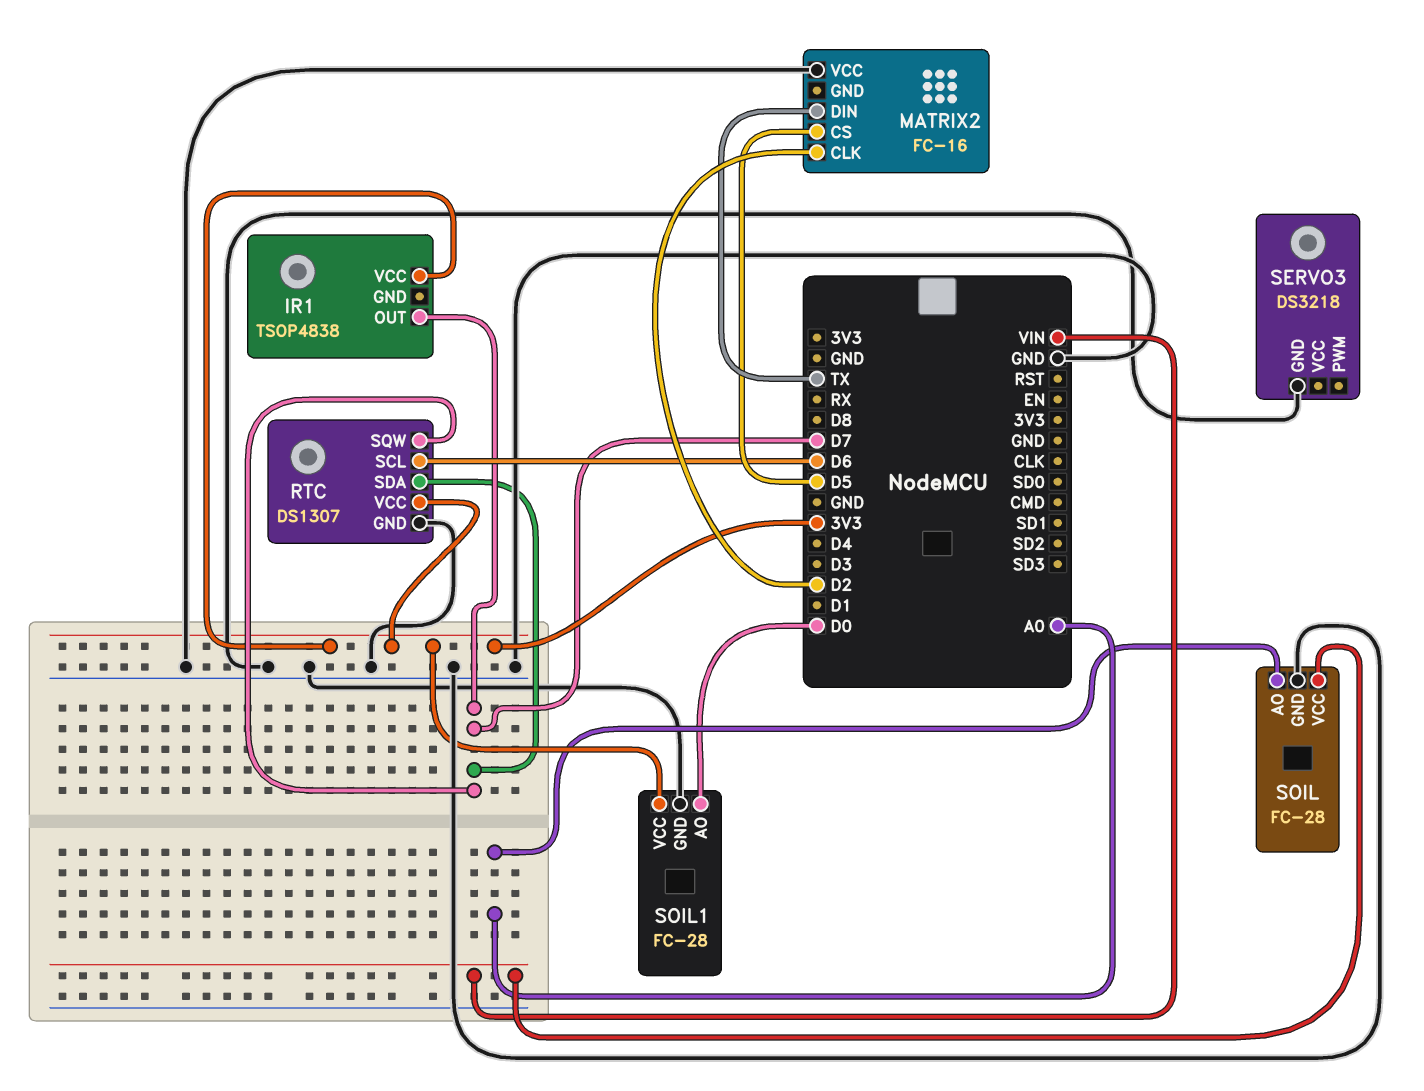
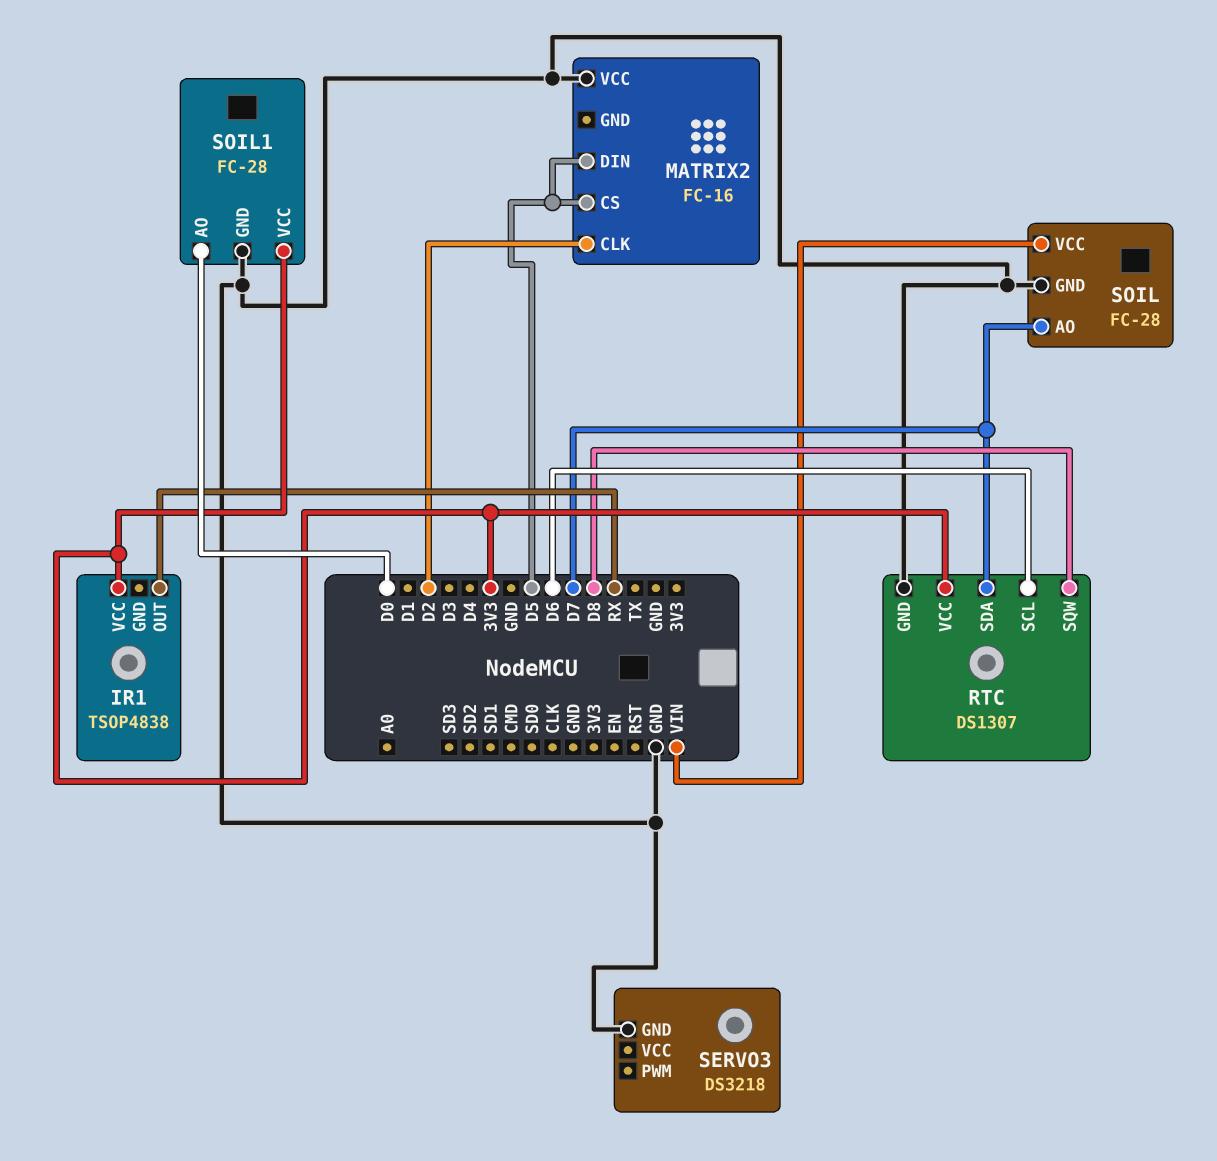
IR1 pin OUT: D7 -> RX
MATRIX2 pin DIN: TX -> D5
RTC pin SQW: D7 -> D8
SOIL pin AO: A0 -> D7

